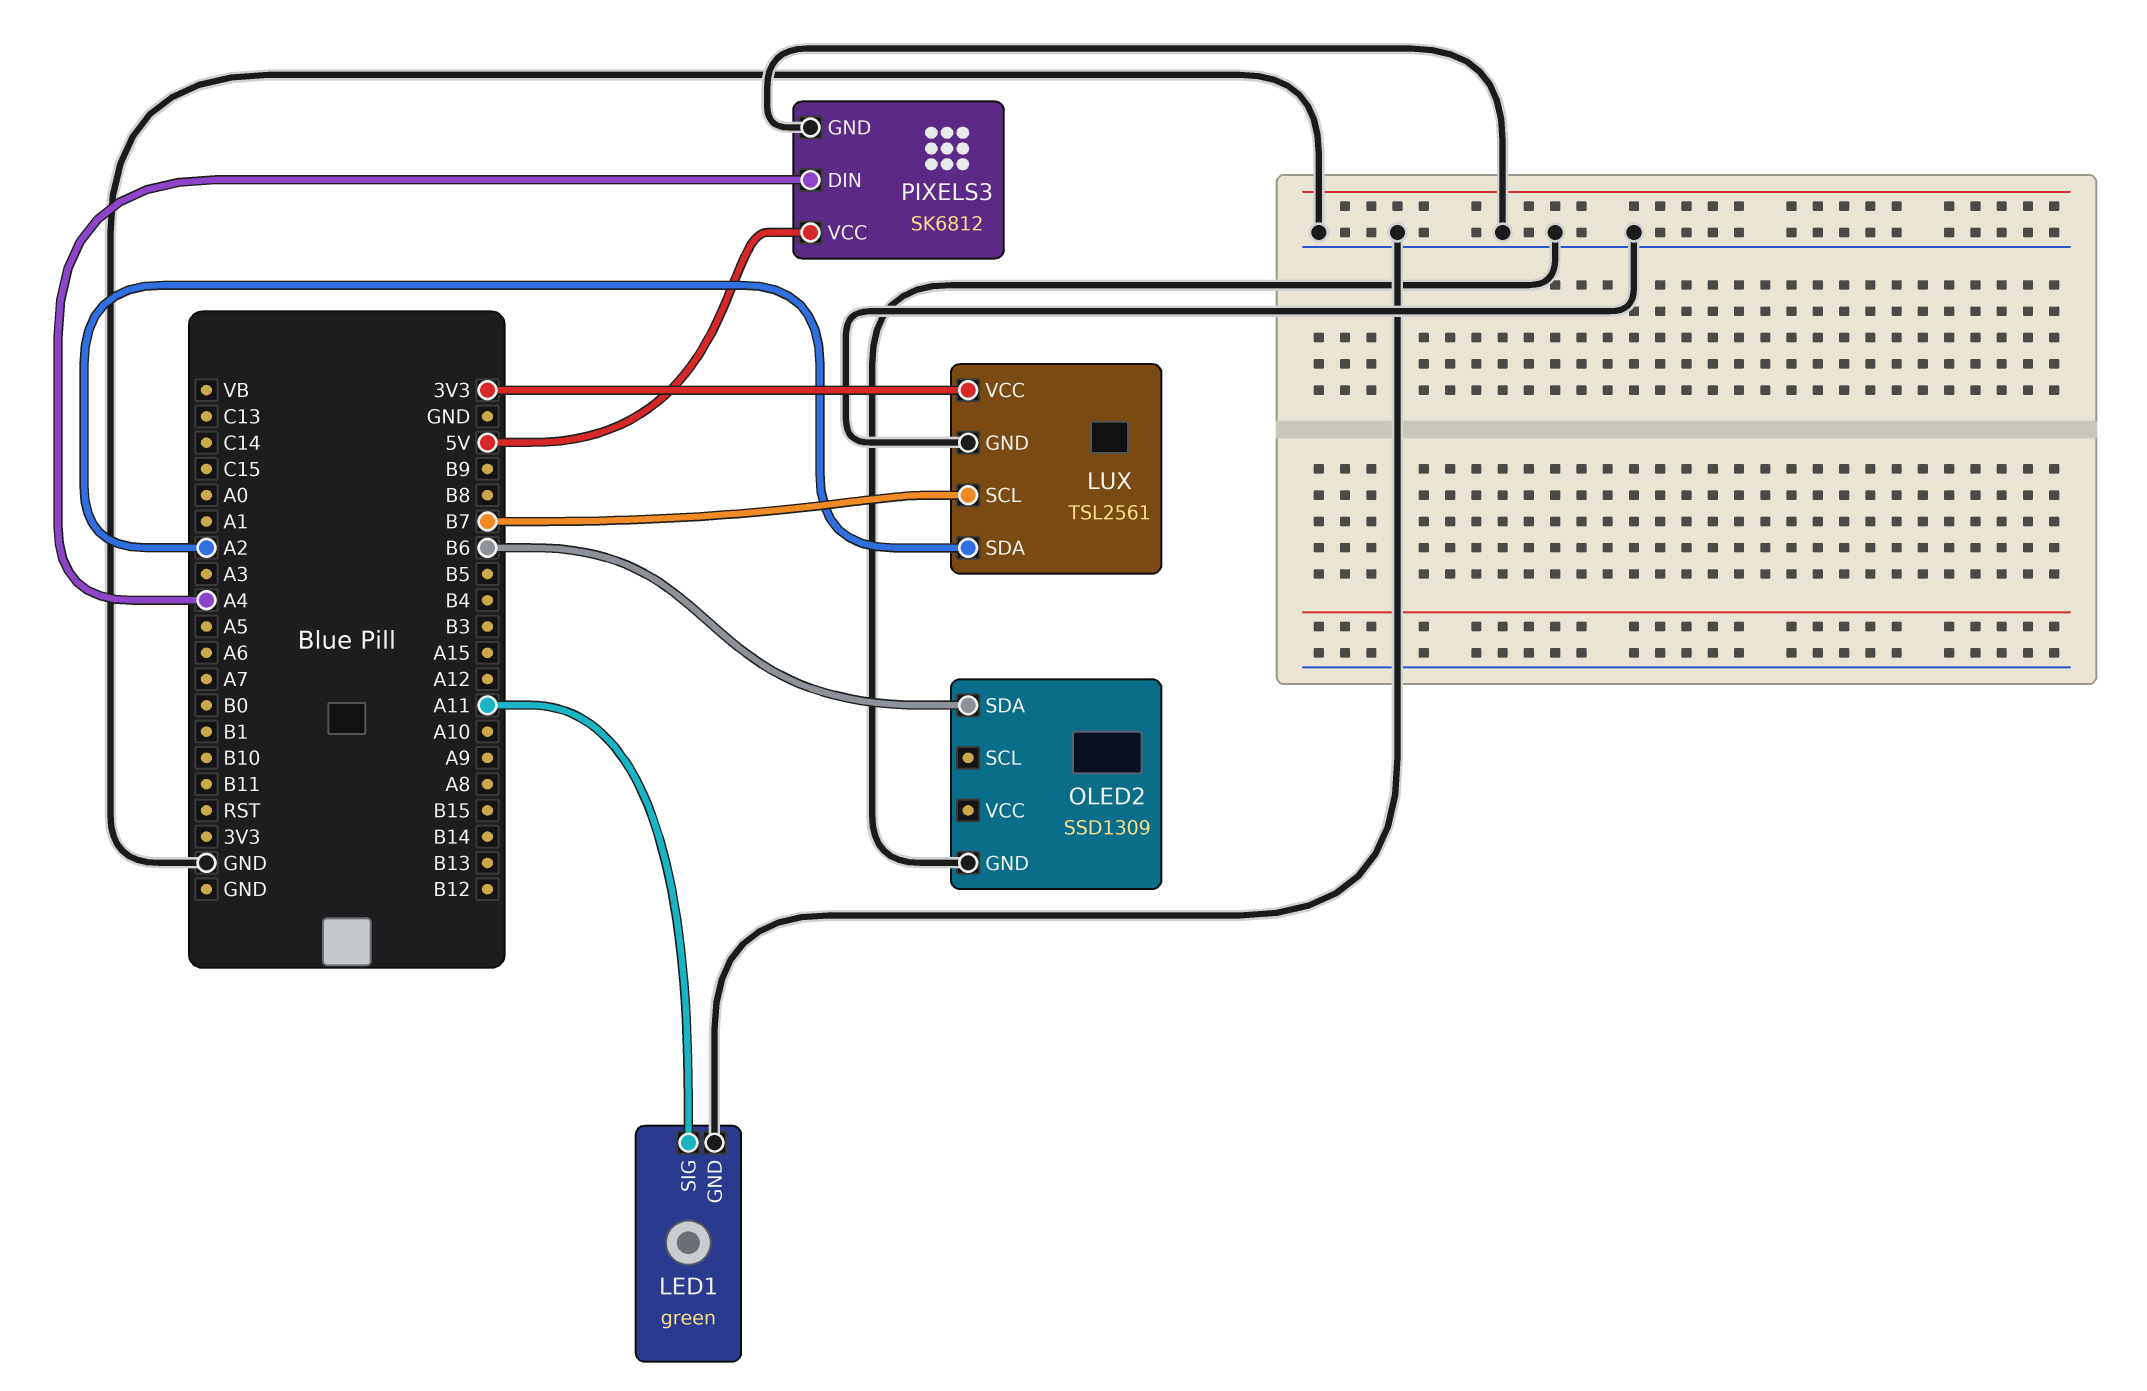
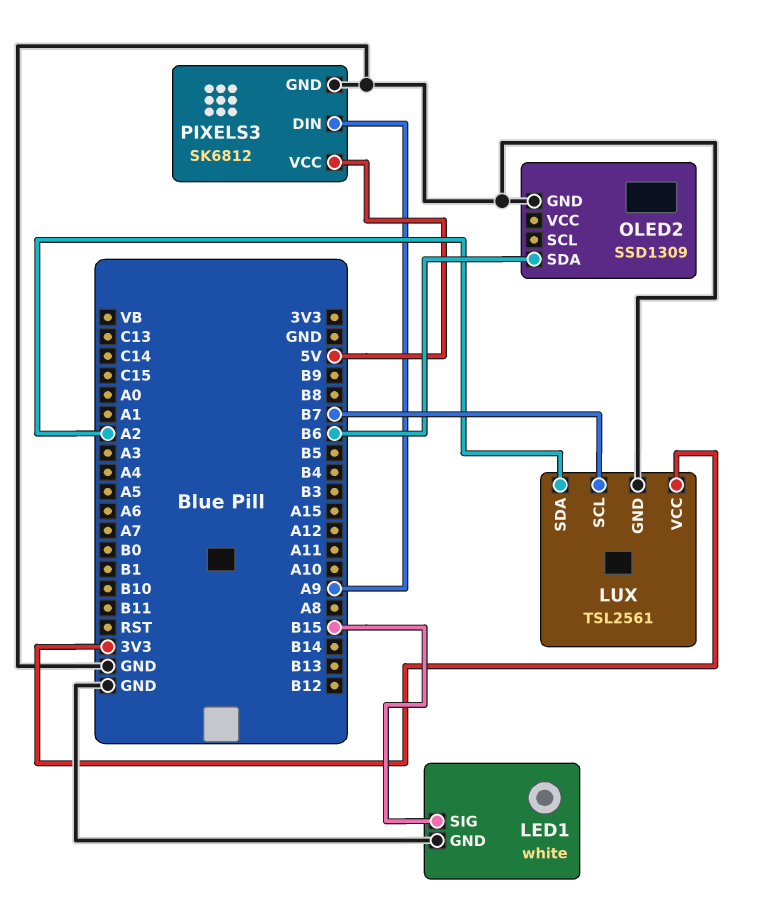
LED1: green -> white
LED1 pin SIG: A11 -> B15
PIXELS3 pin DIN: A4 -> A9

